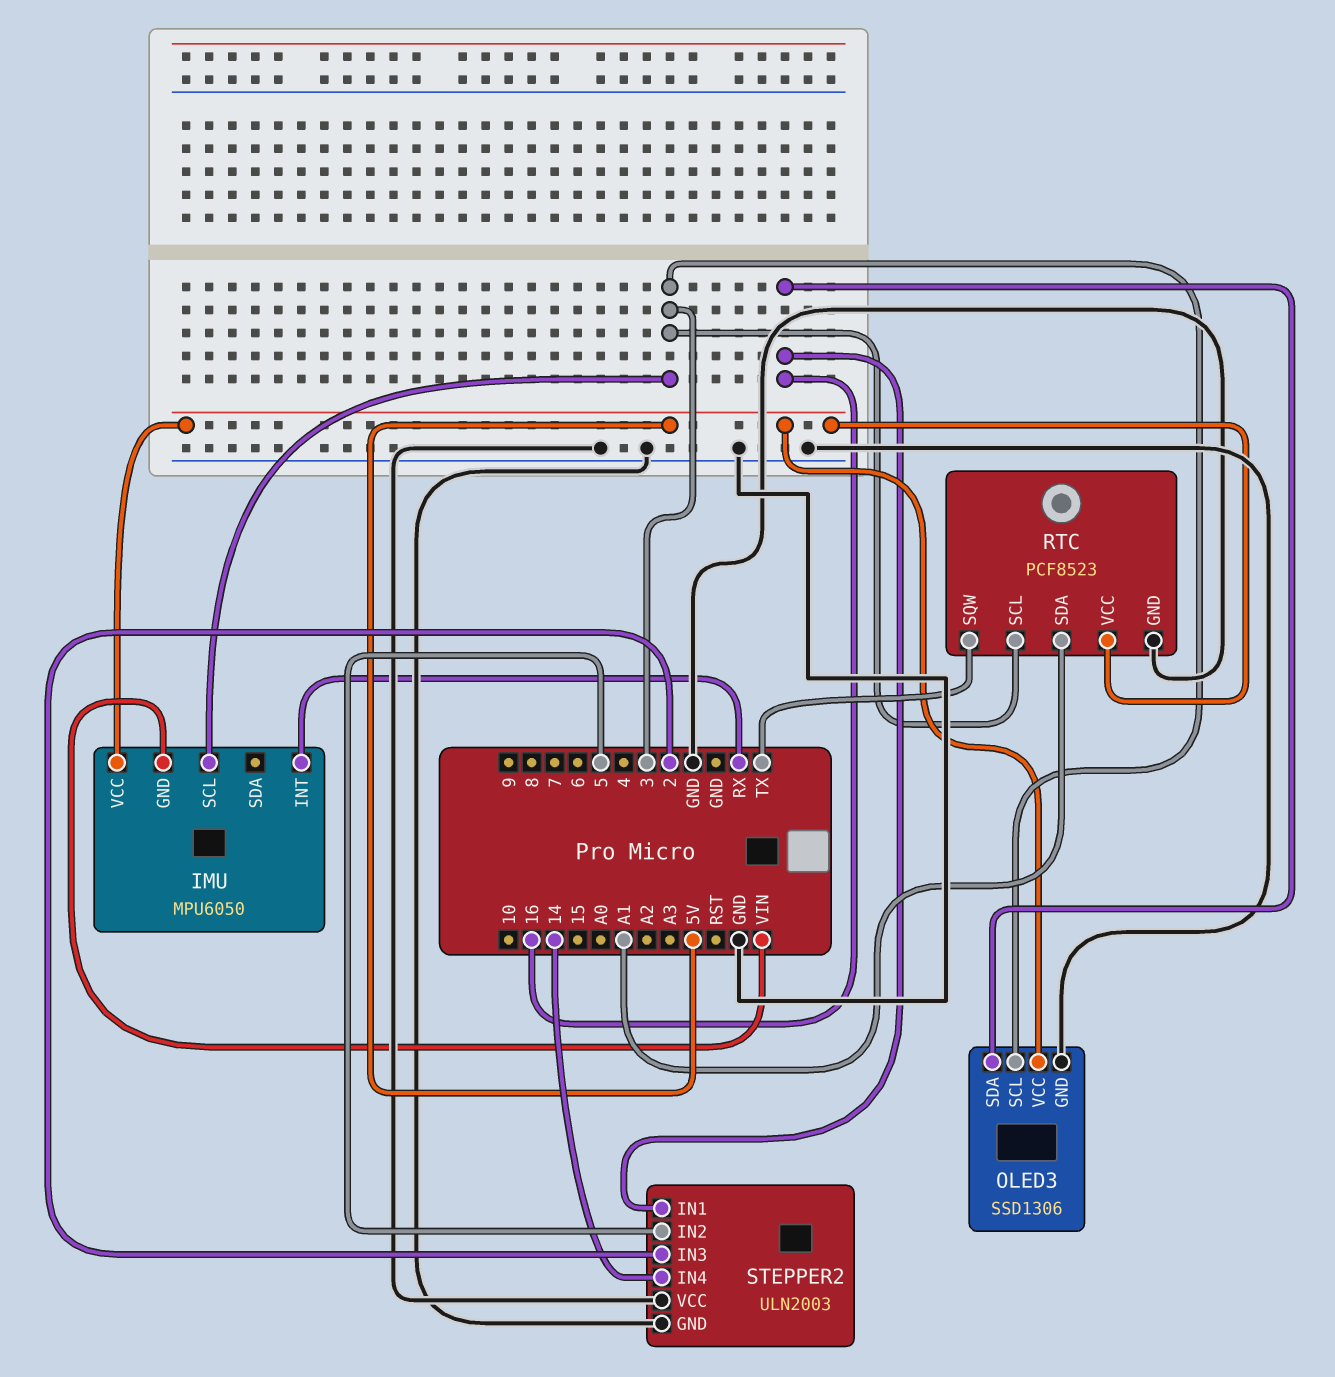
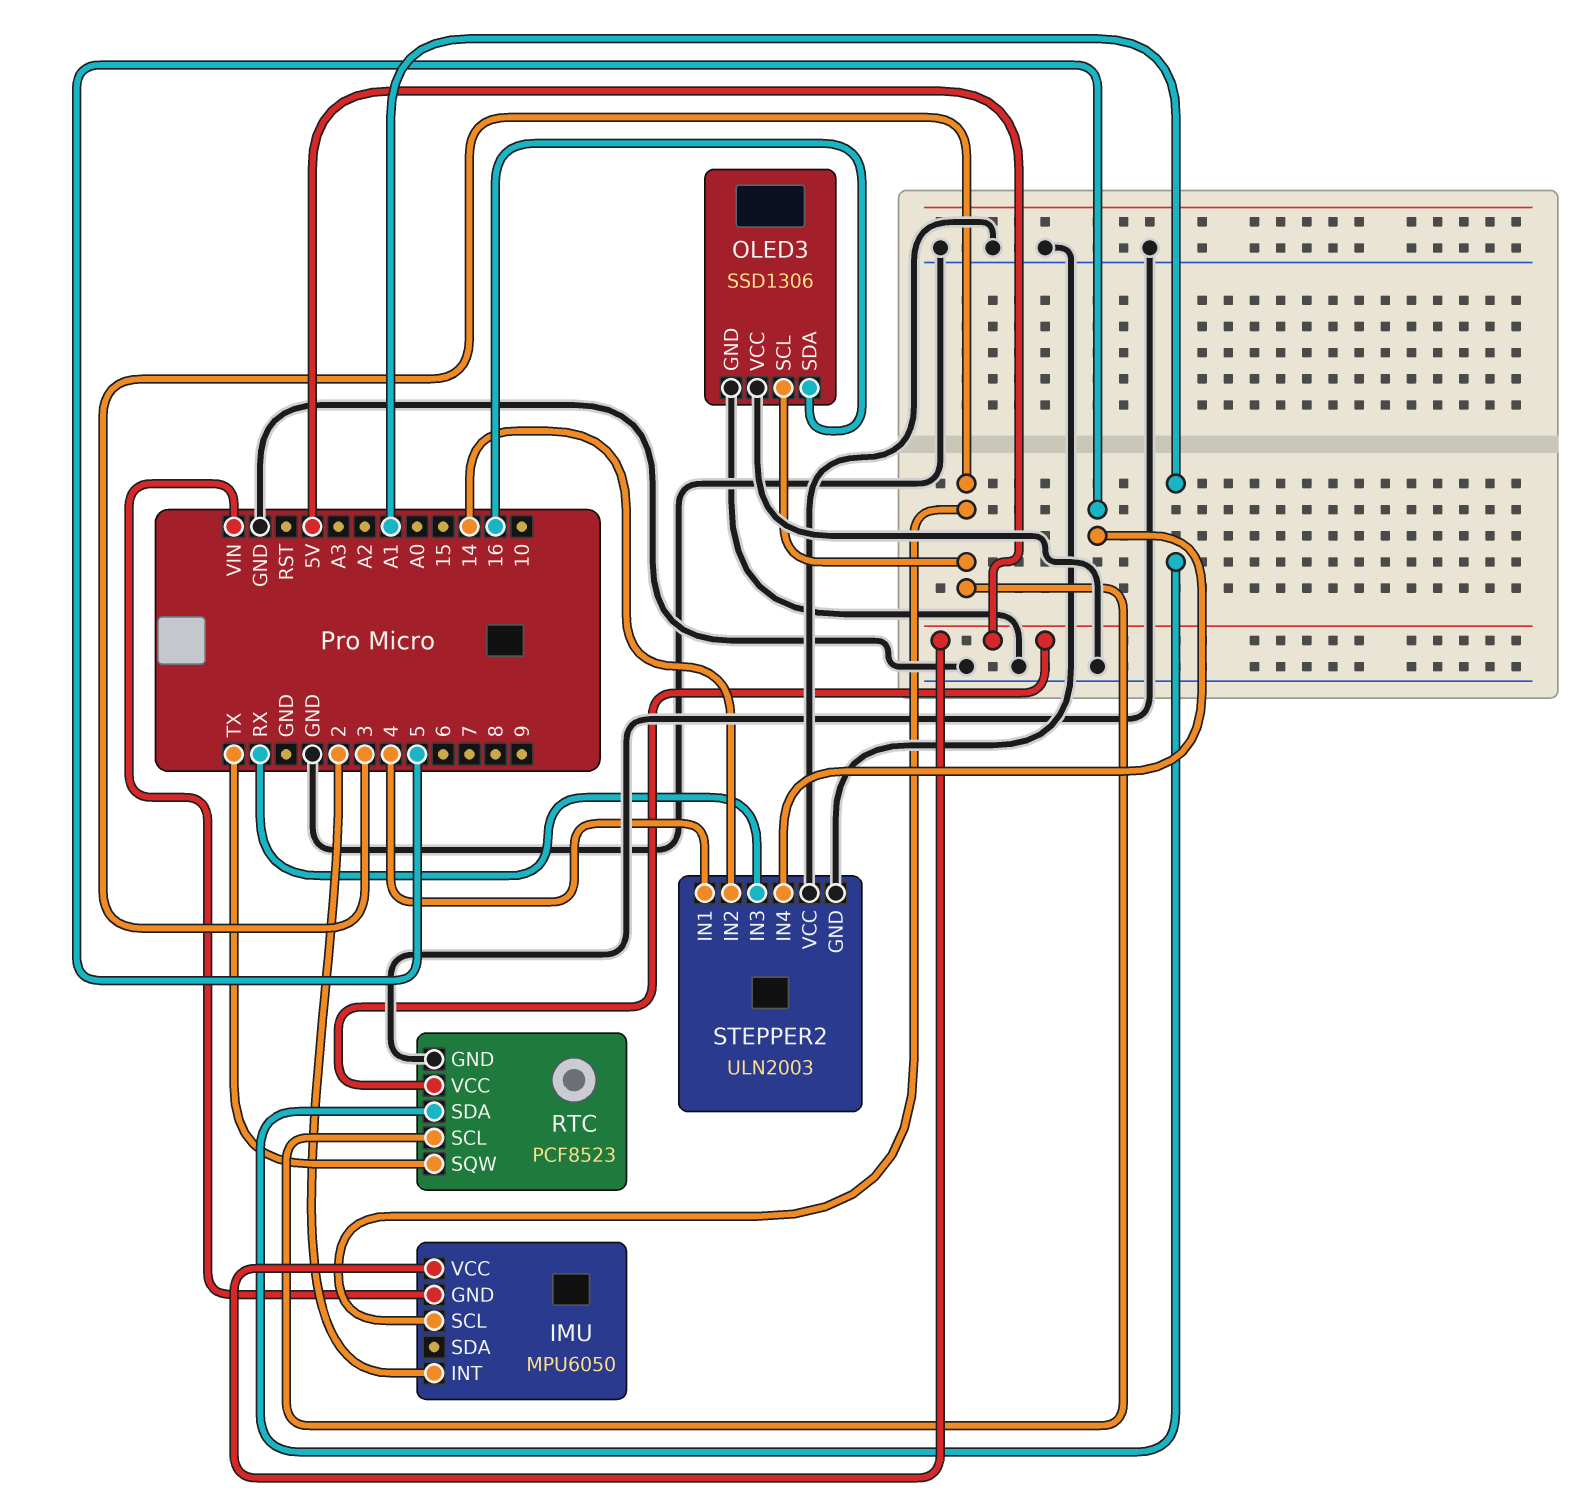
IMU pin INT: RX -> 2
OLED3 pin VCC: 5V -> GND
STEPPER2 pin IN1: 16 -> 4
STEPPER2 pin IN2: 5 -> 14
STEPPER2 pin IN3: 2 -> RX
STEPPER2 pin IN4: 14 -> 5

